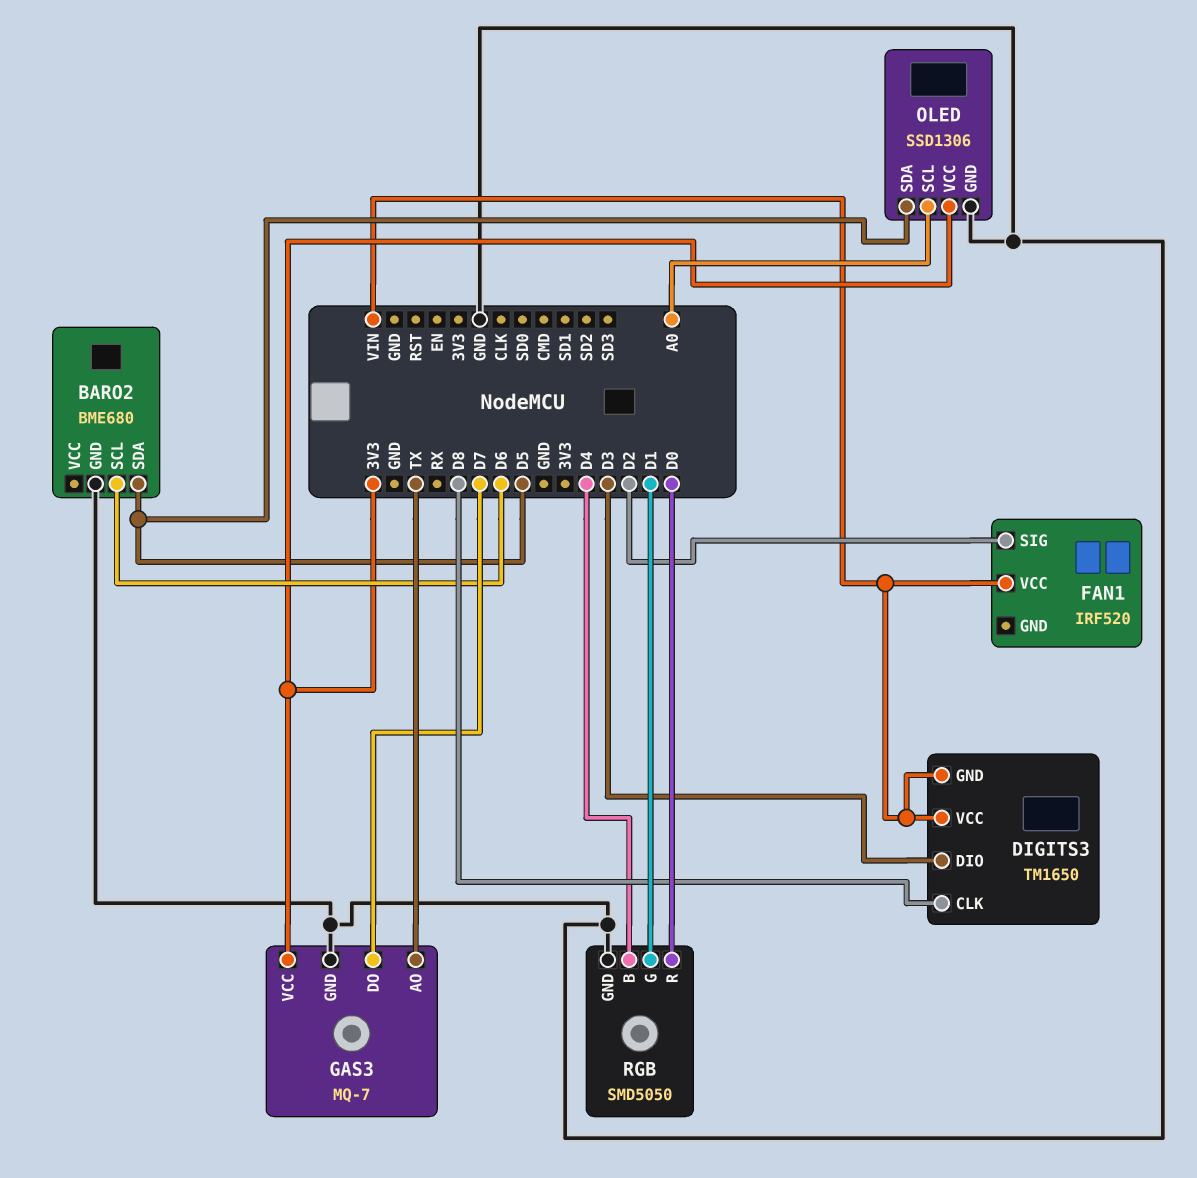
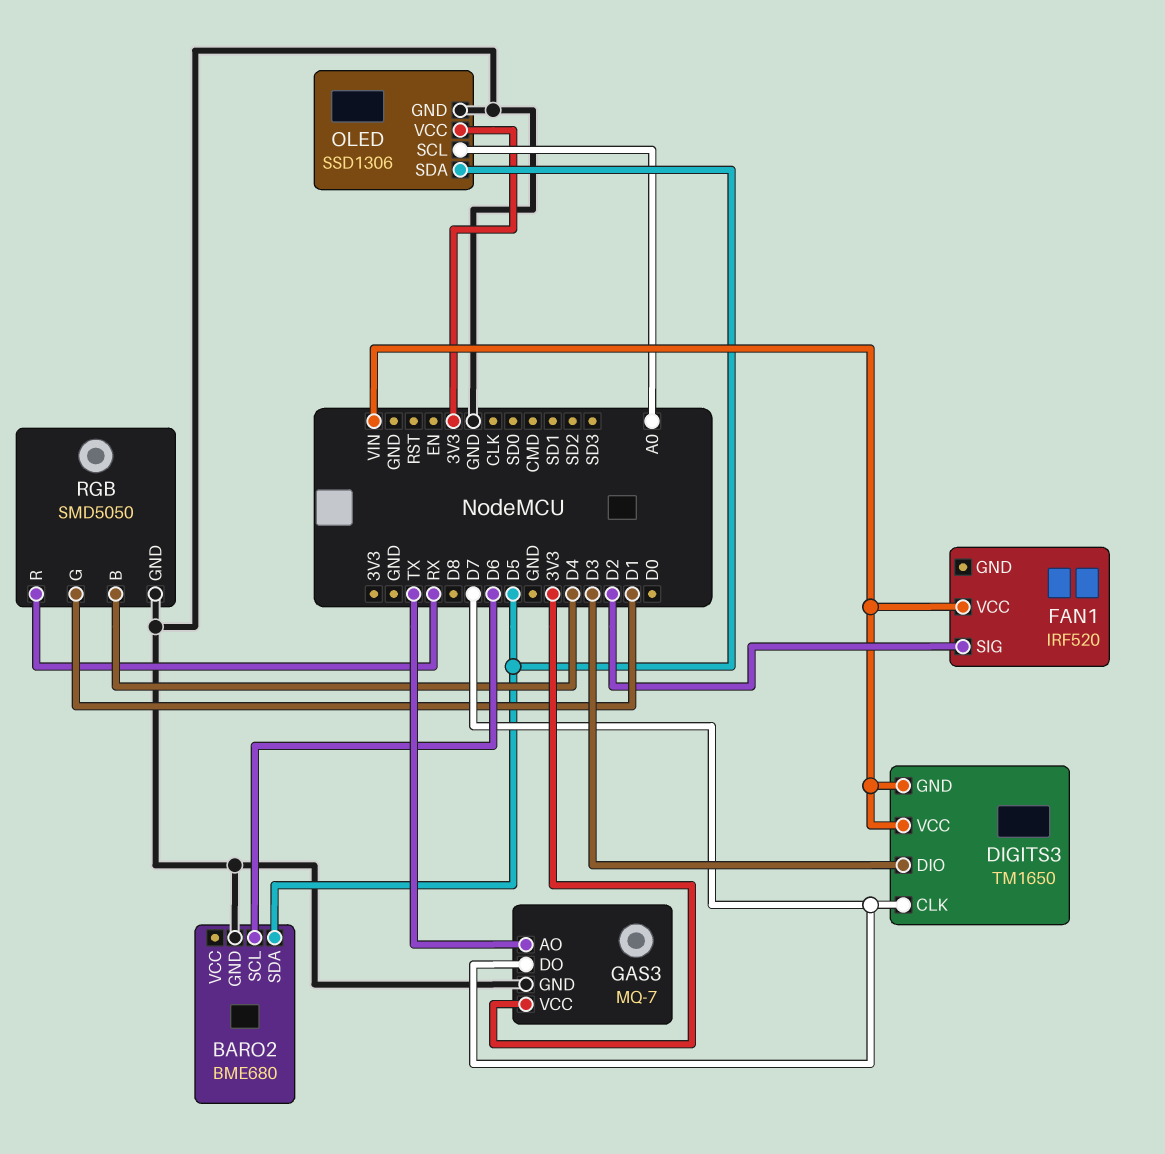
DIGITS3 pin CLK: D8 -> D7
RGB pin R: D0 -> RX

